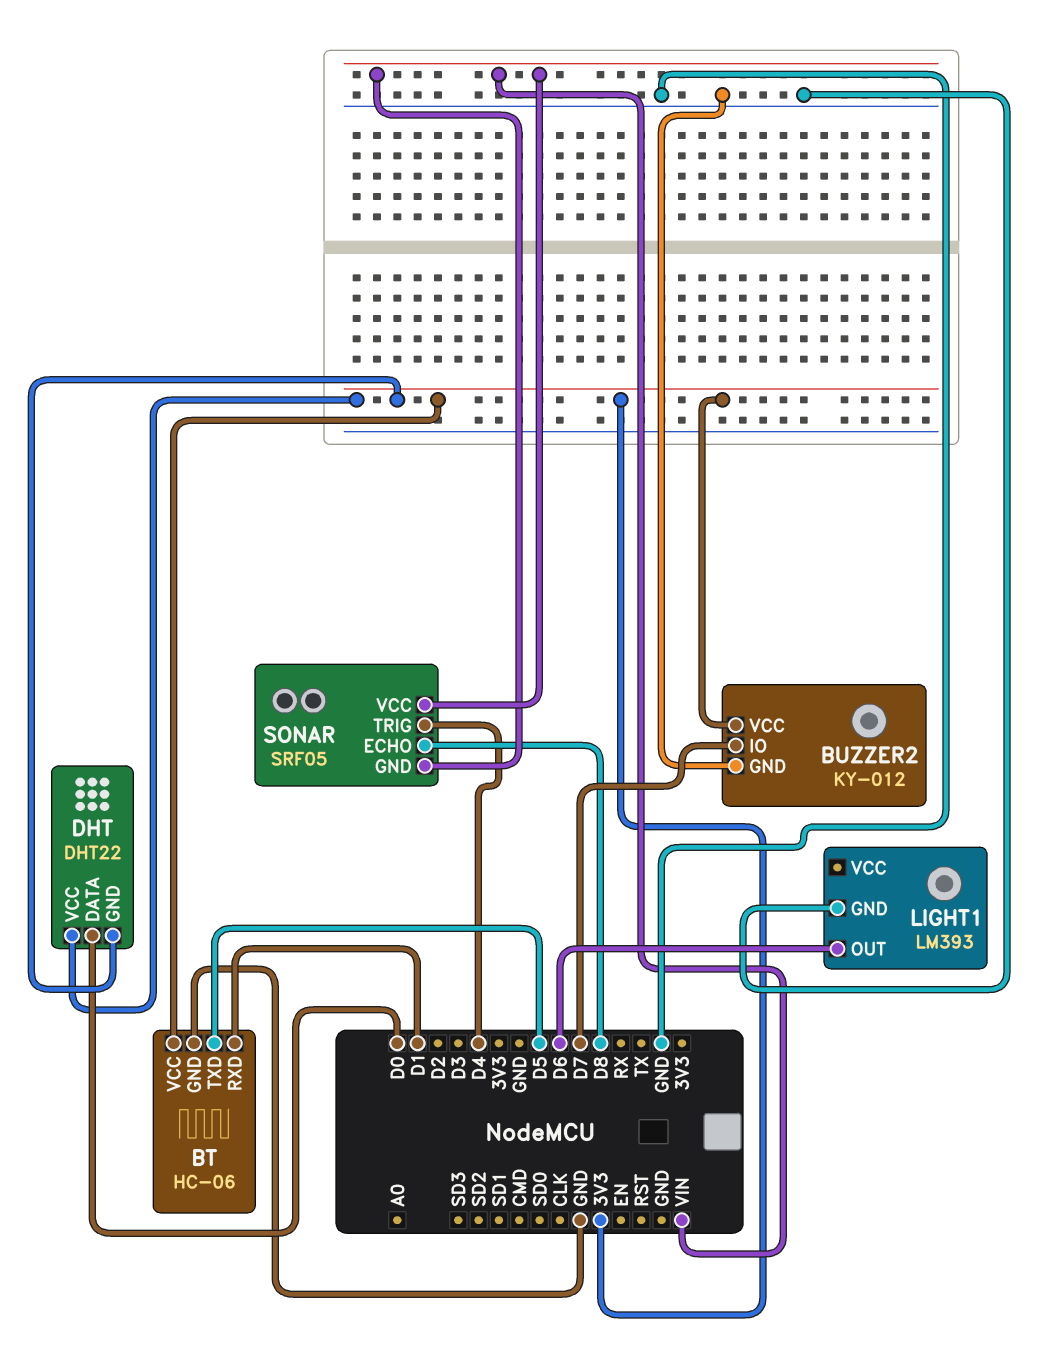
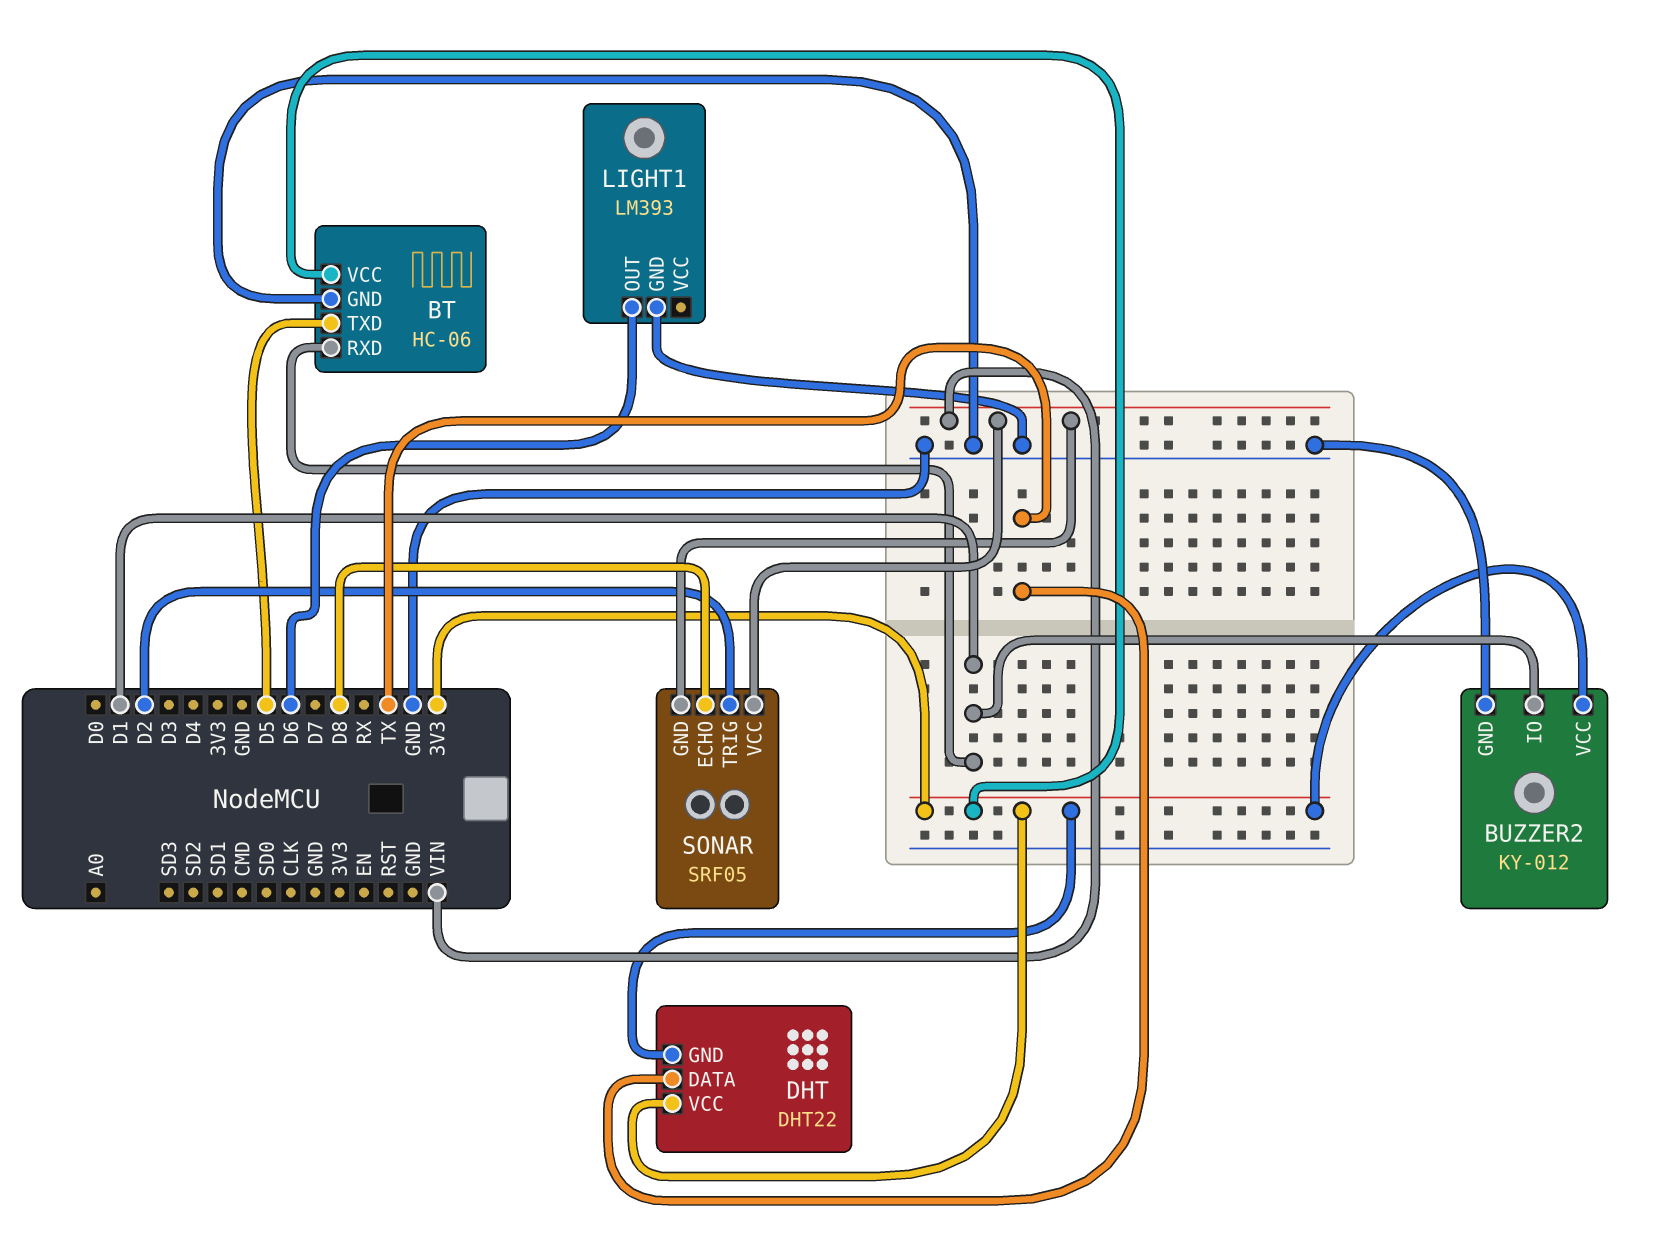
BUZZER2 pin IO: D7 -> D1
DHT pin DATA: D0 -> TX
SONAR pin TRIG: D4 -> D2

